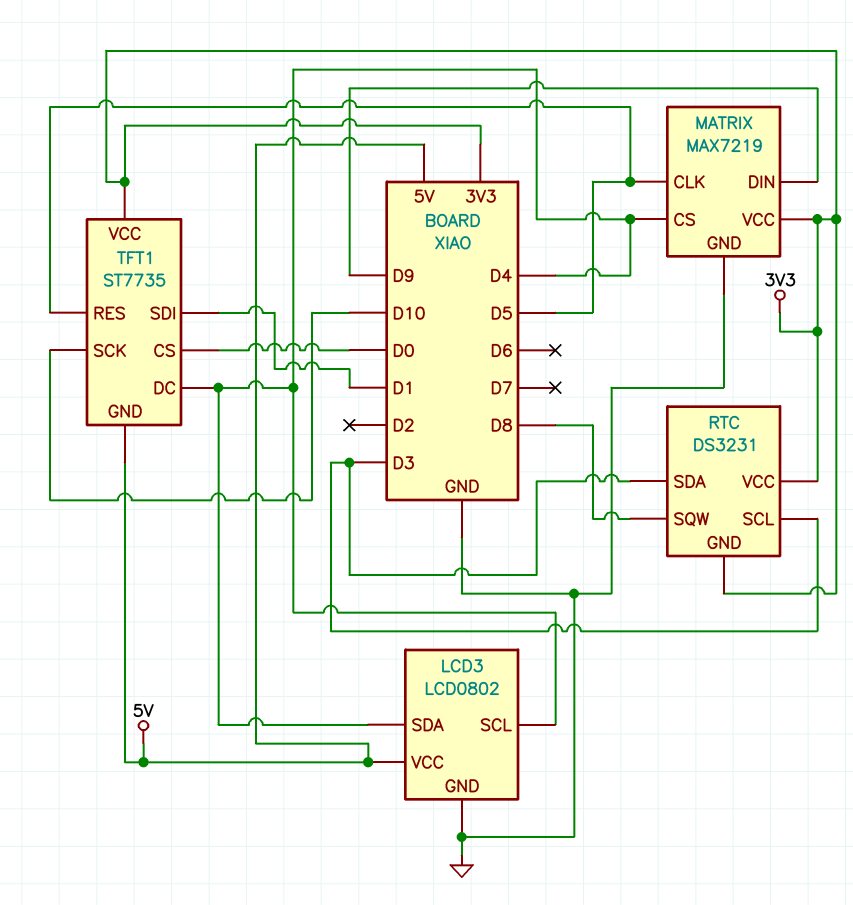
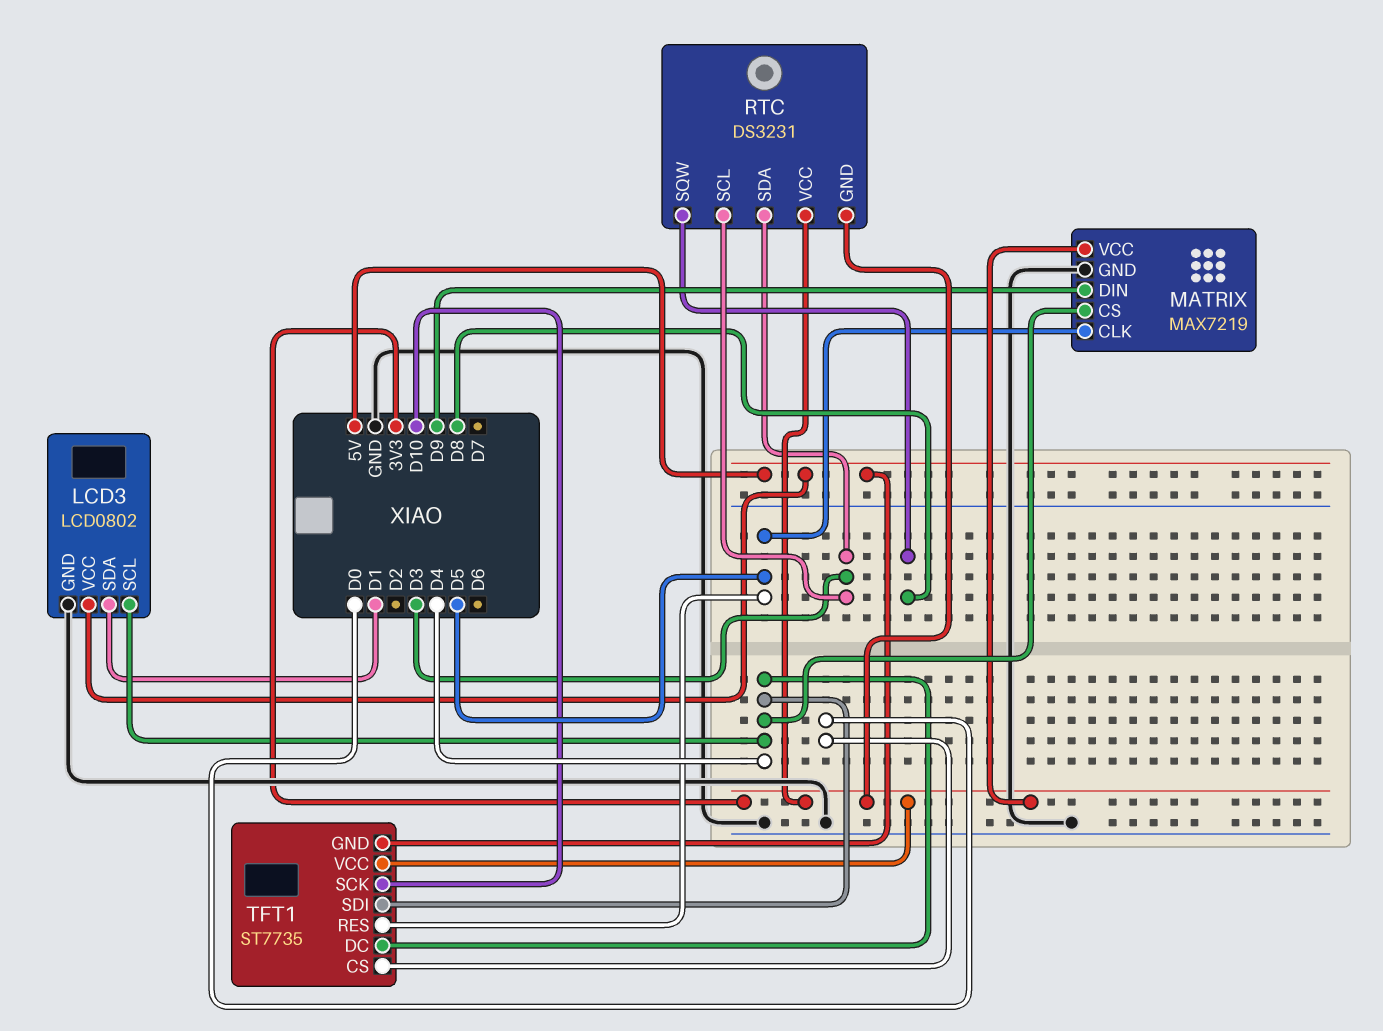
LCD3 pin SDA: D4 -> D1
TFT1 pin SDI: D1 -> D4

